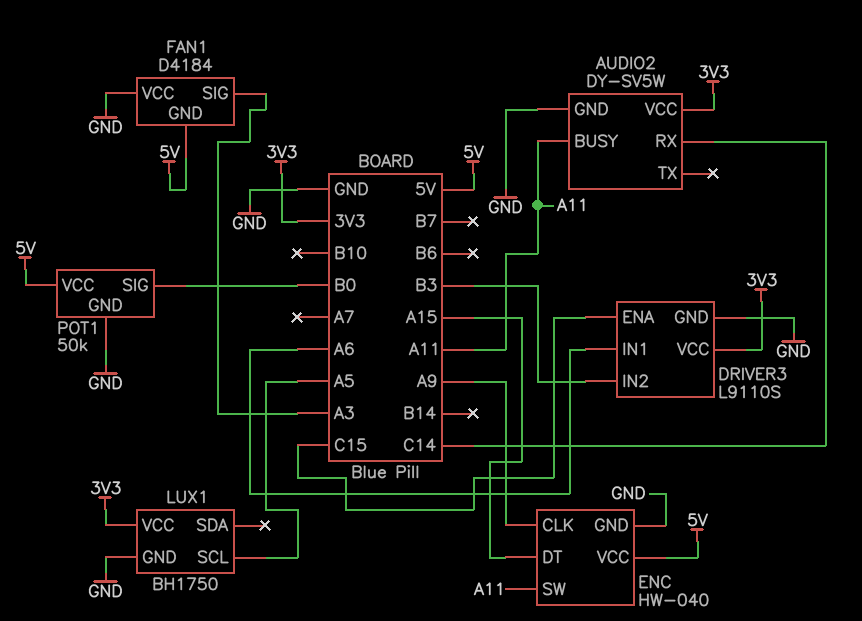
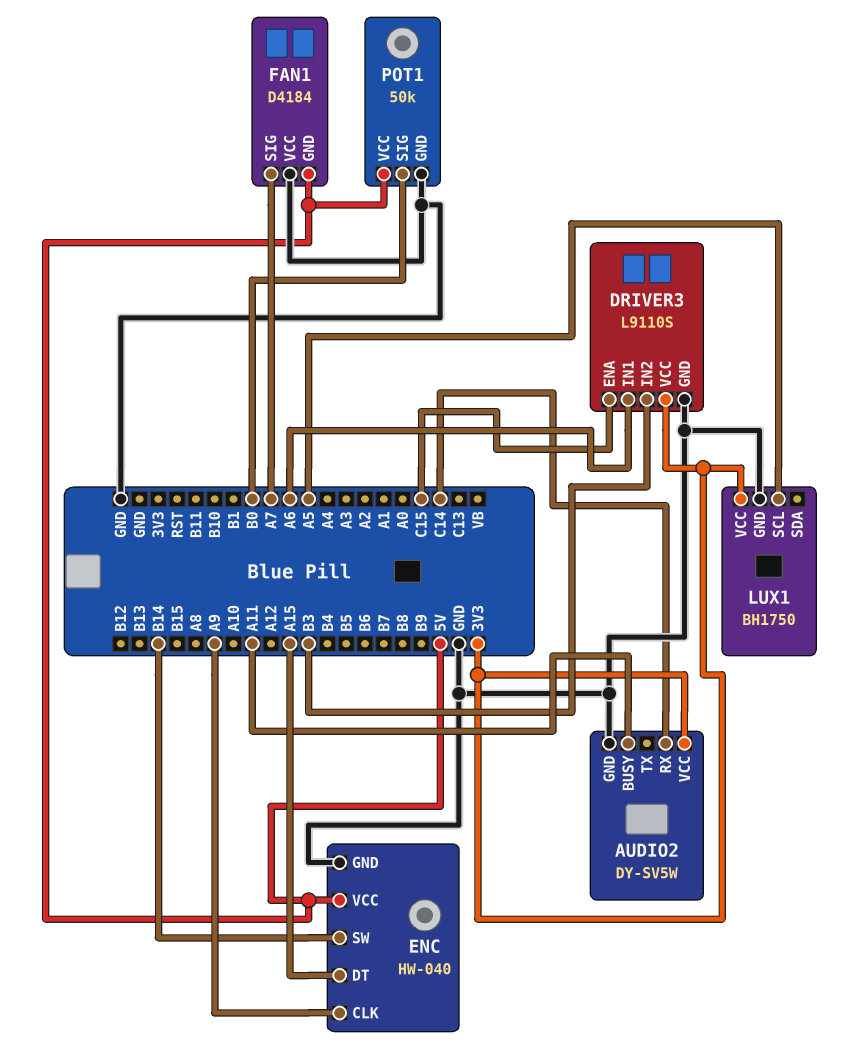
ENC pin SW: A11 -> B14
FAN1 pin SIG: A3 -> A7

